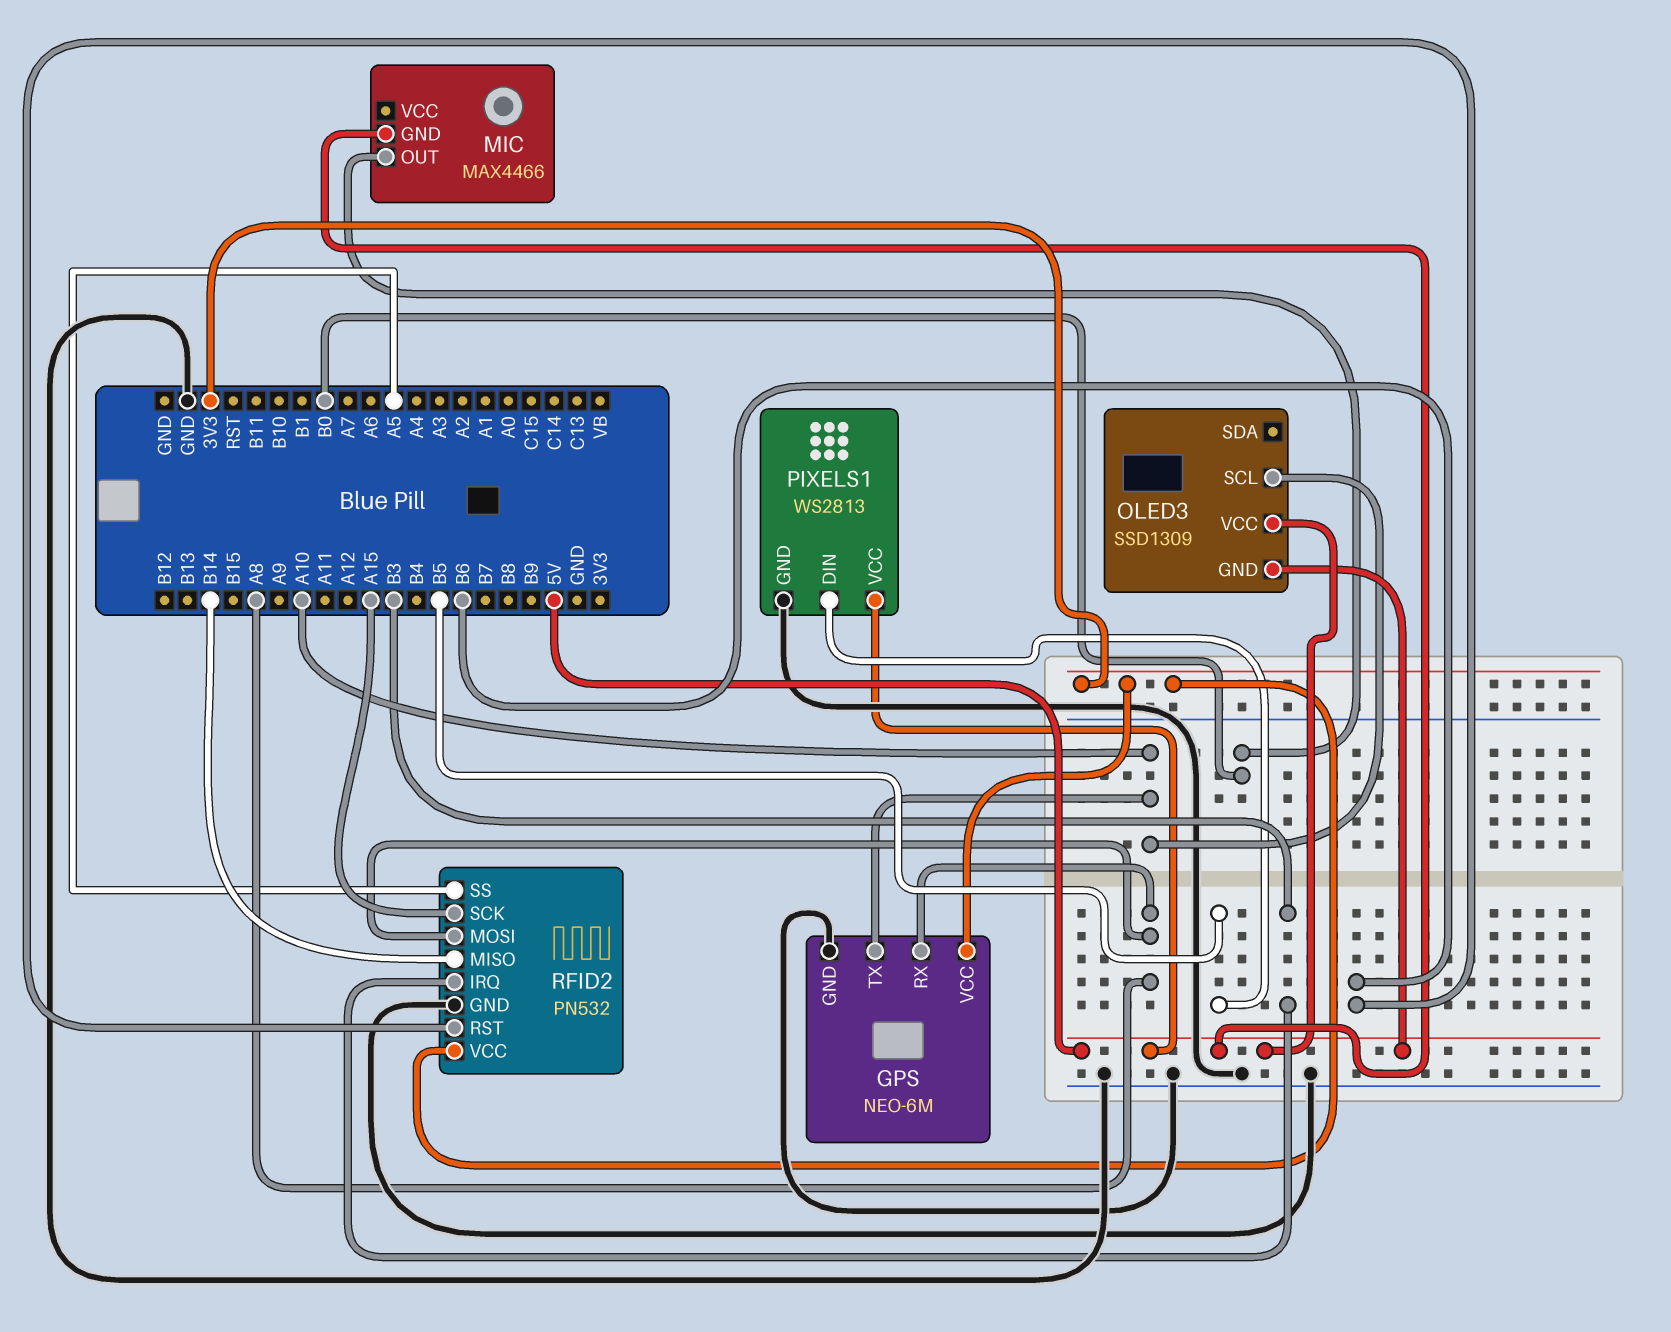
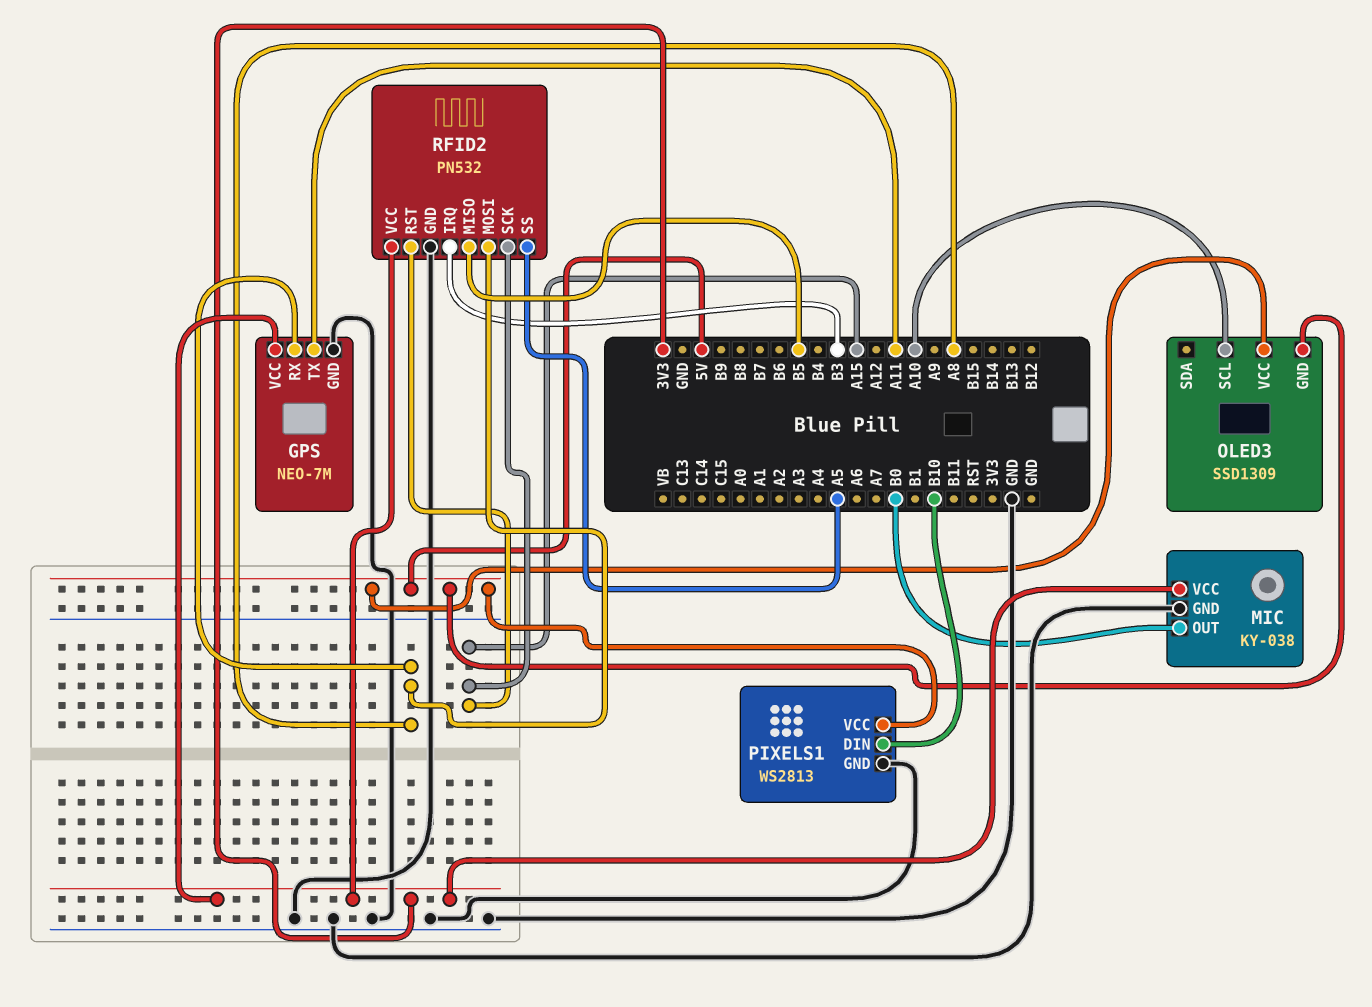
GPS: NEO-6M -> NEO-7M
GPS pin TX: A10 -> A11
MIC: MAX4466 -> KY-038
MIC pin GND: 5V -> GND
MIC pin VCC: none -> 3V3
PIXELS1 pin DIN: B5 -> B10
RFID2 pin MISO: B14 -> B5
RFID2 pin RST: B6 -> A15

